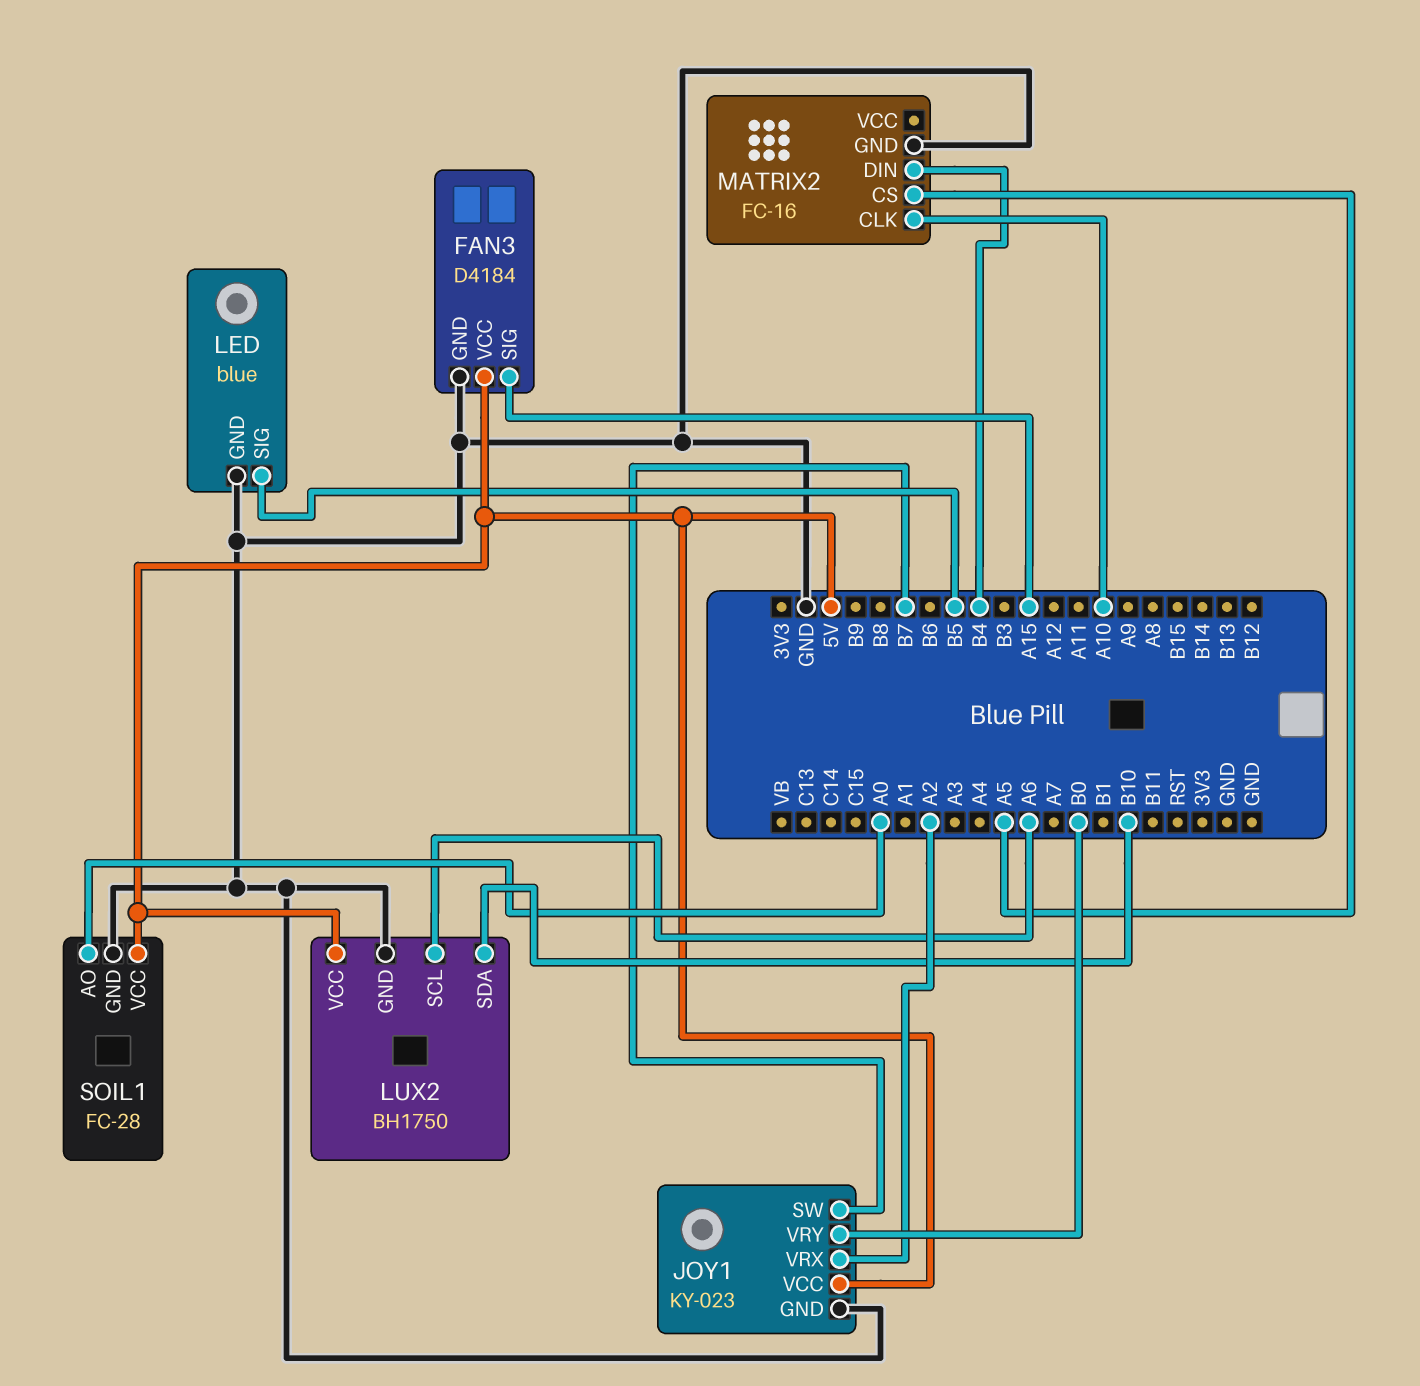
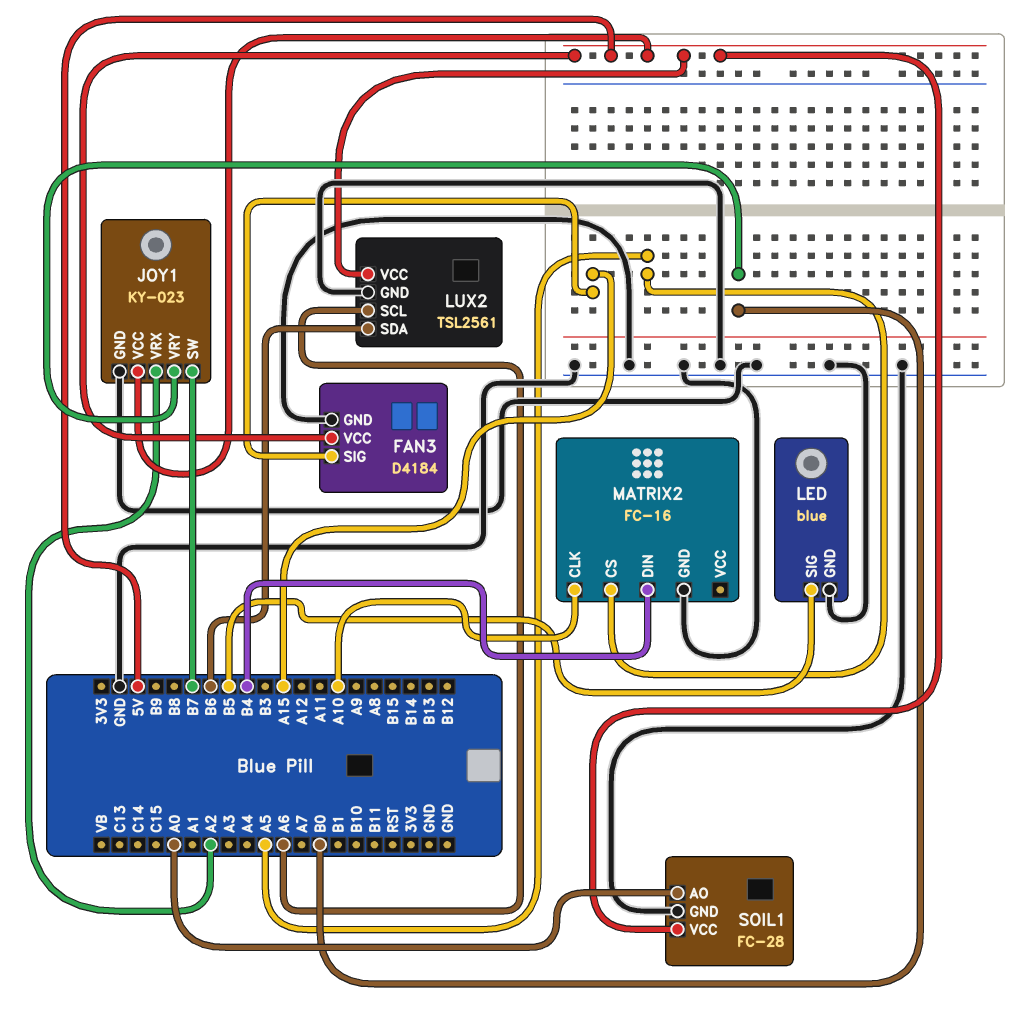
LUX2: BH1750 -> TSL2561
LUX2 pin SDA: B10 -> B6

